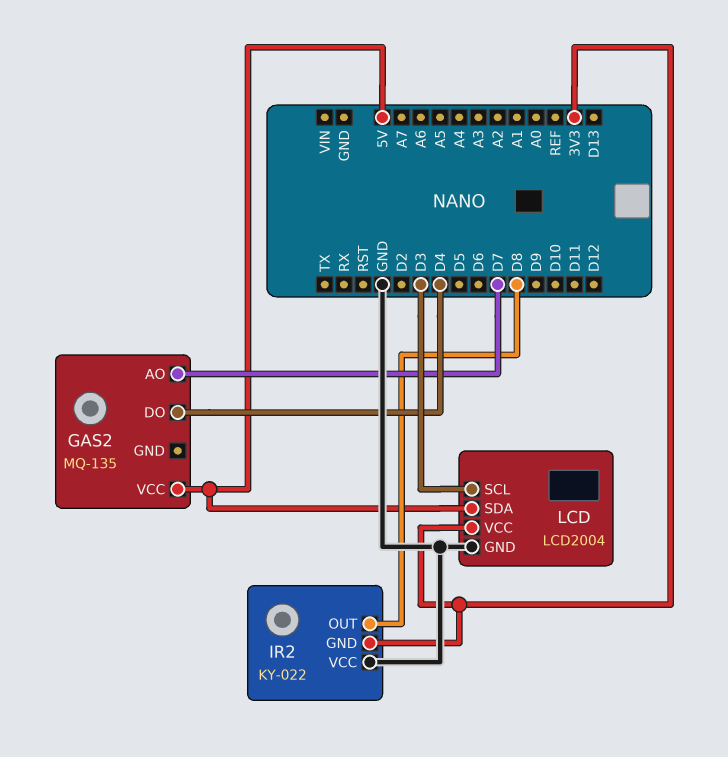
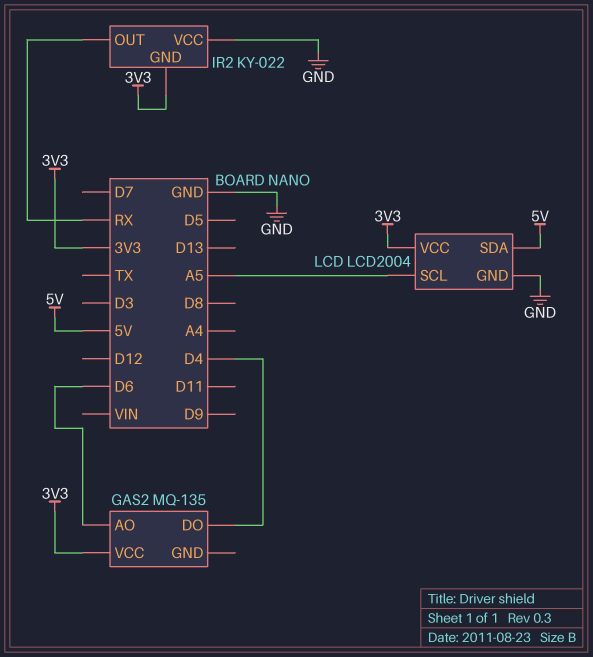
GAS2 pin AO: D7 -> D6
GAS2 pin VCC: 5V -> 3V3
IR2 pin OUT: D8 -> RX
LCD pin SCL: D3 -> A5

